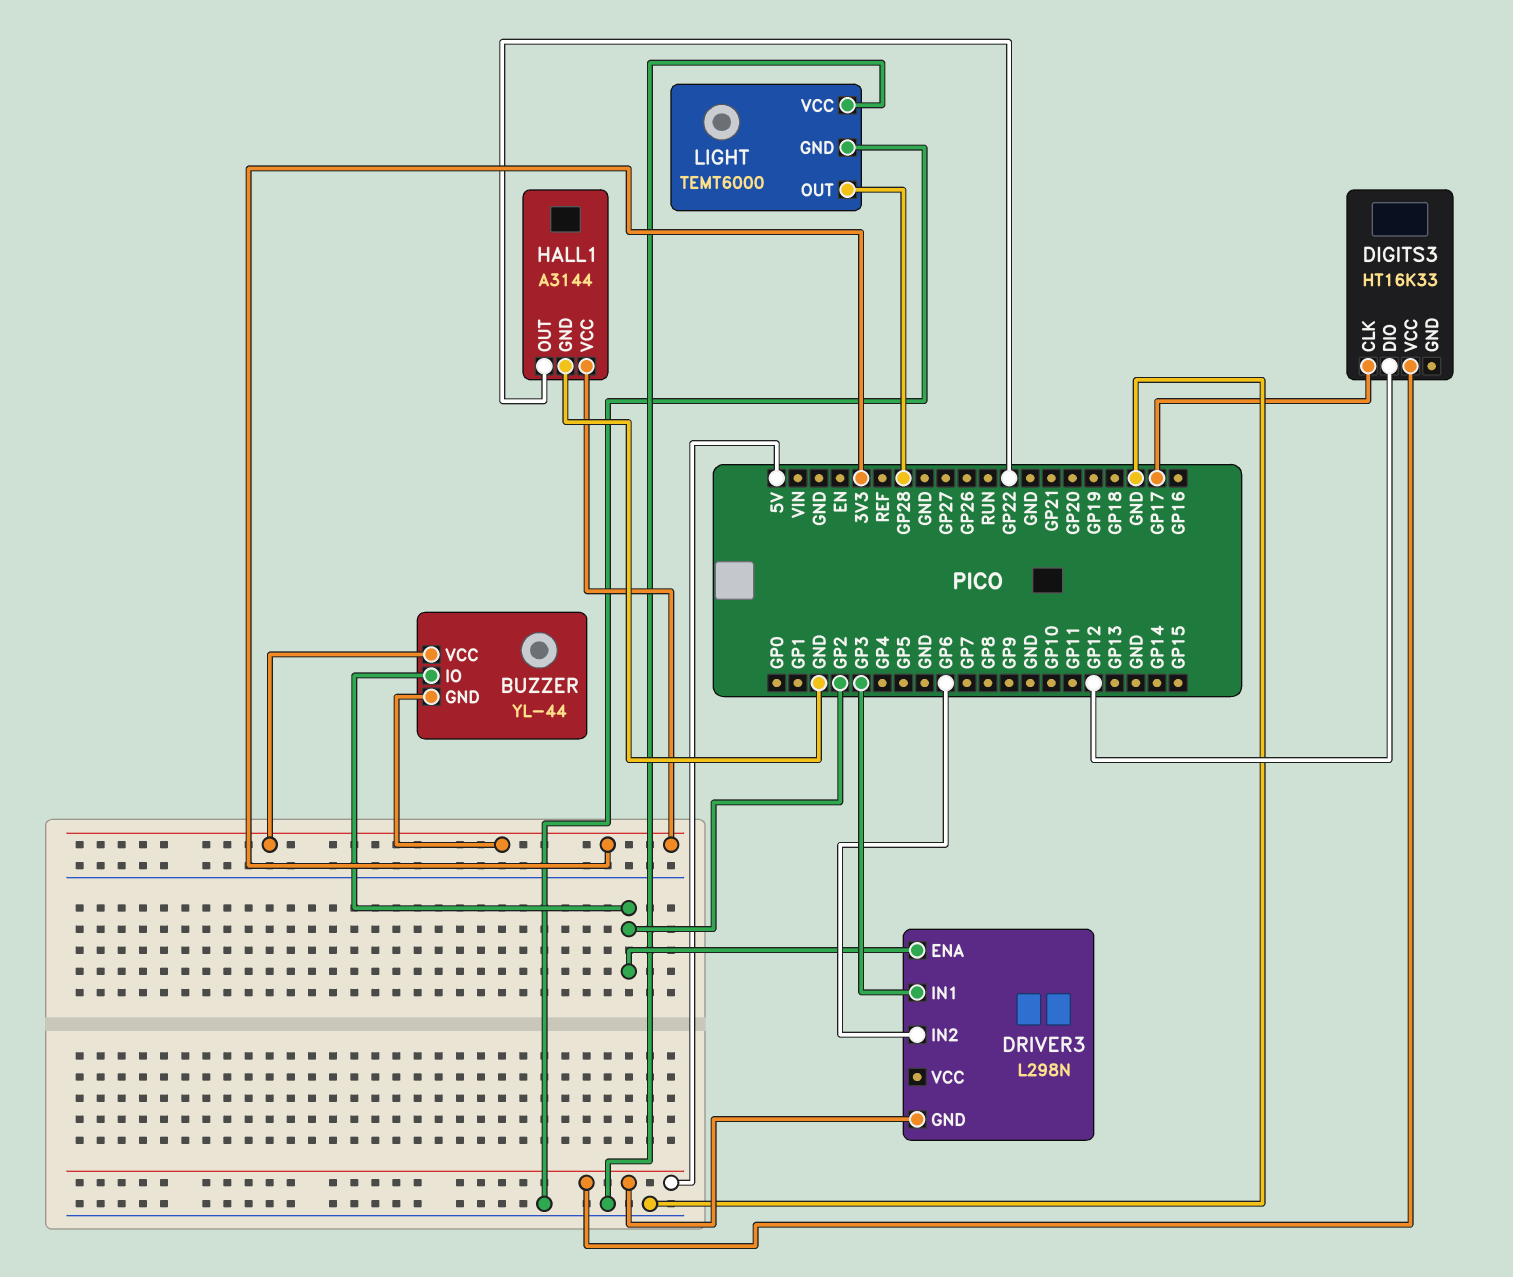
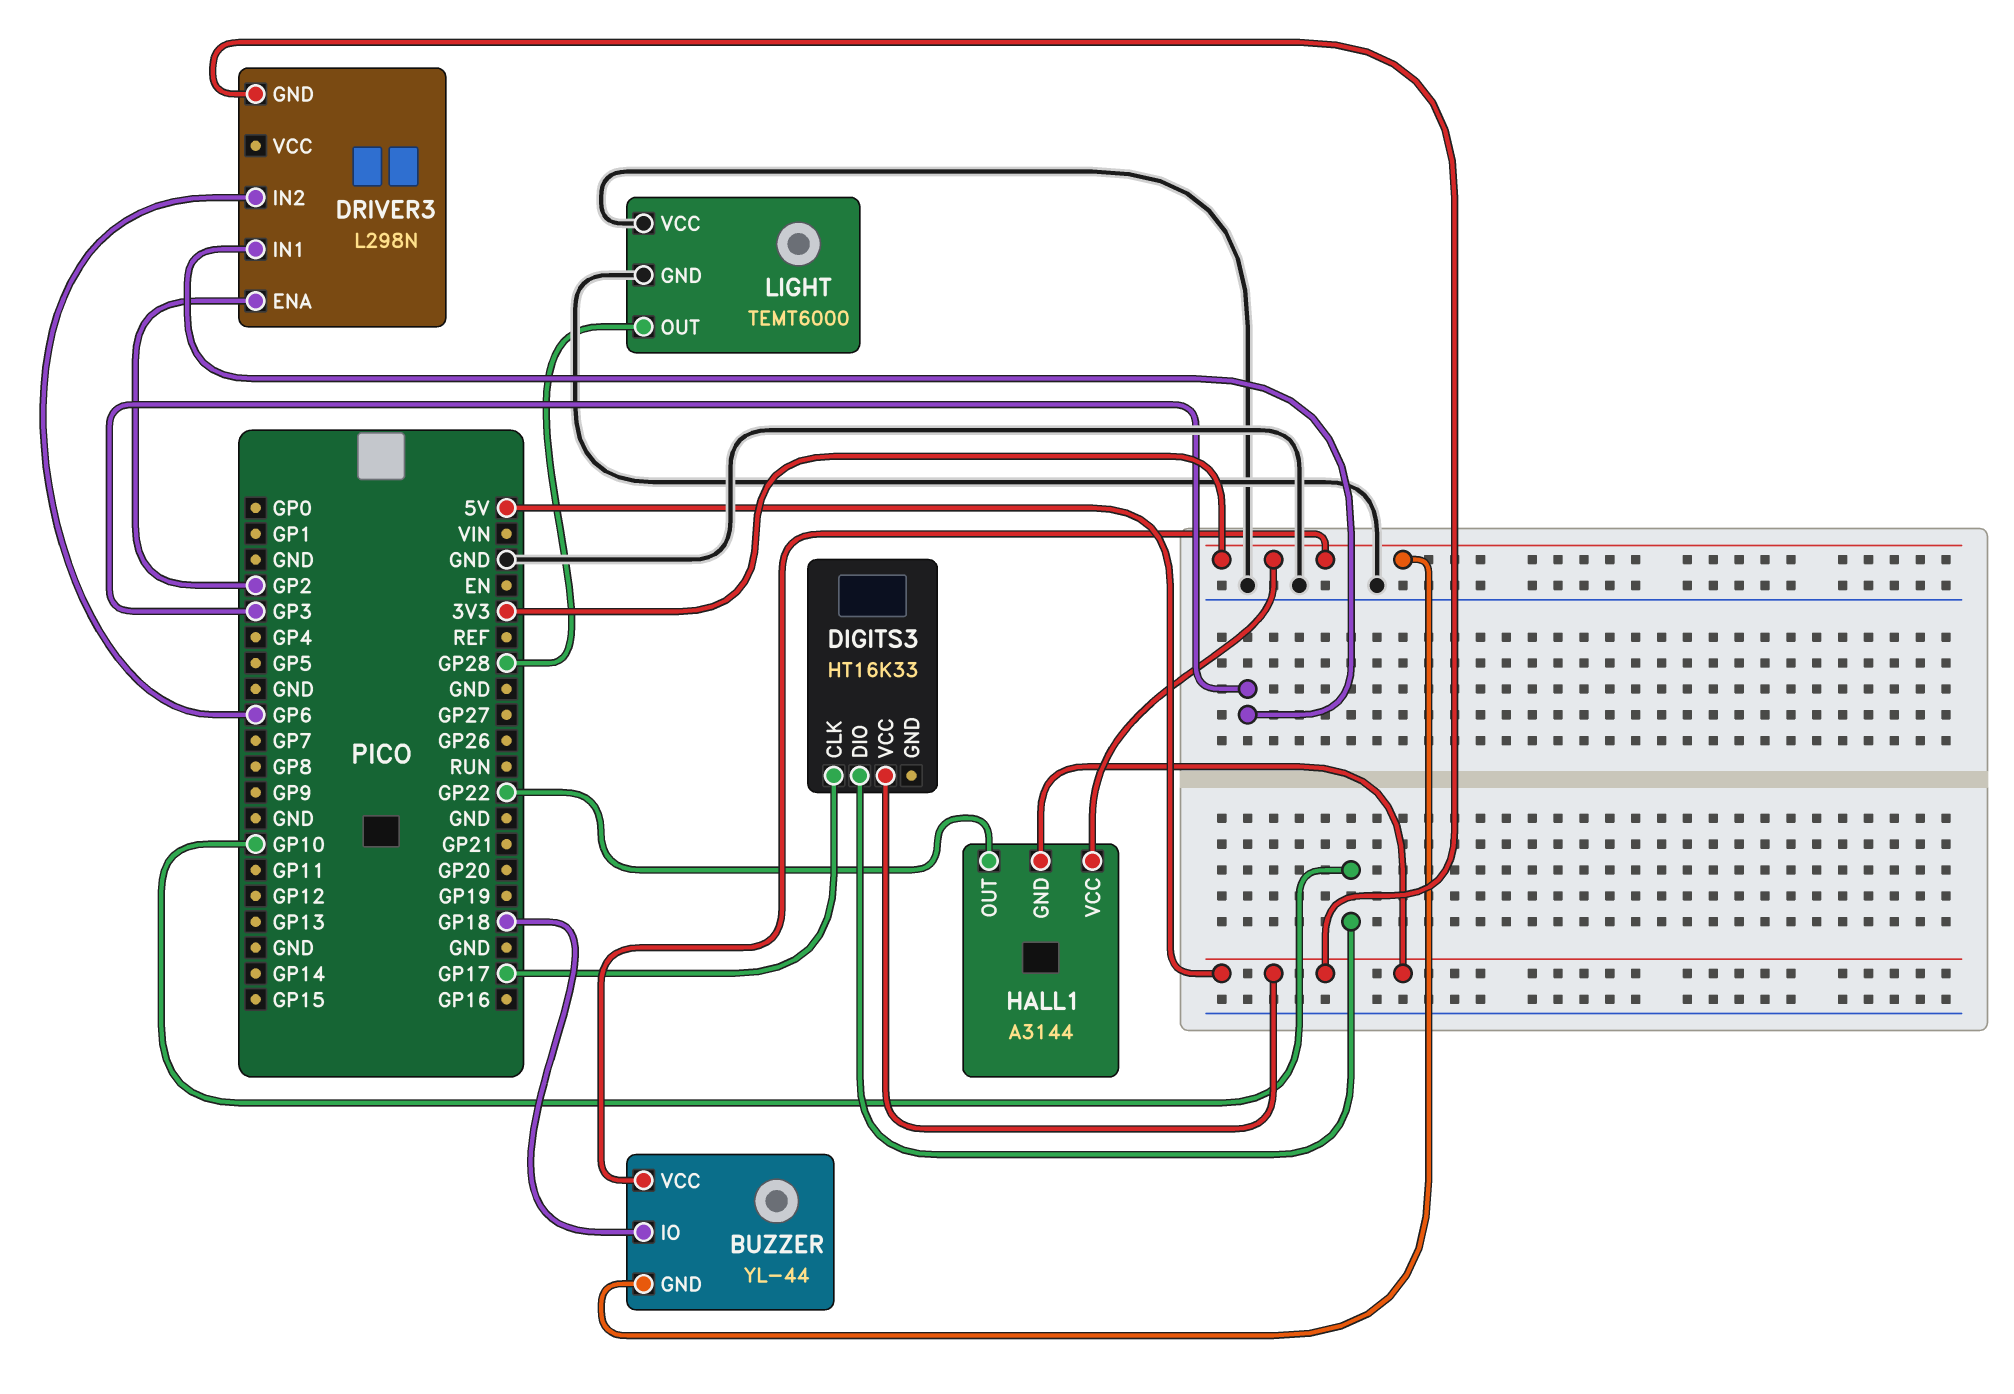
BUZZER pin IO: GP2 -> GP18
DIGITS3 pin DIO: GP12 -> GP10
HALL1 pin GND: GND -> 5V

